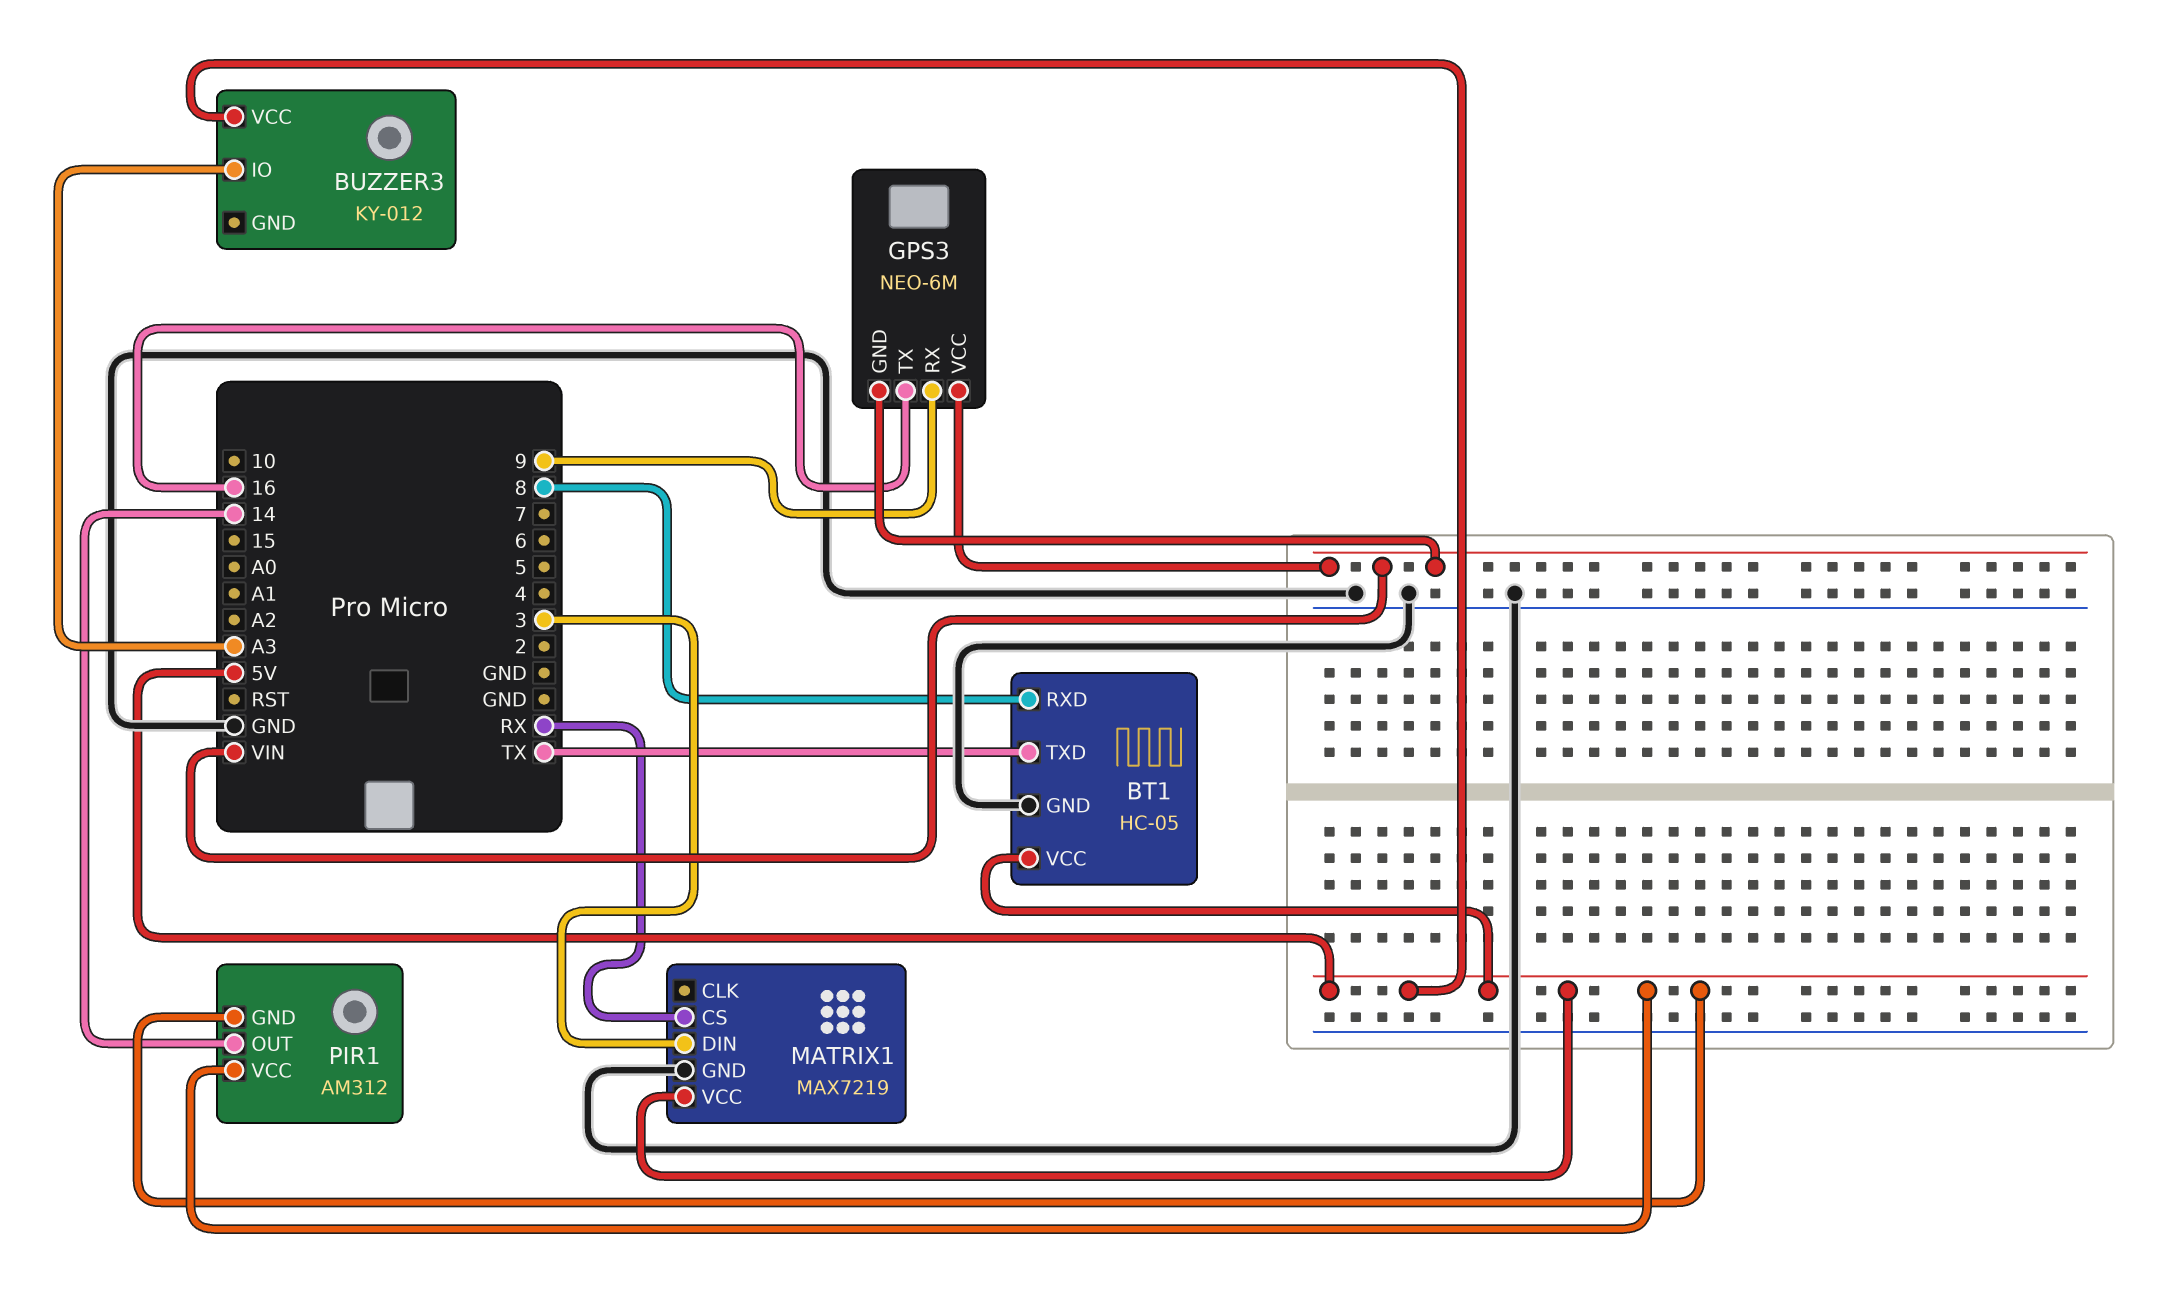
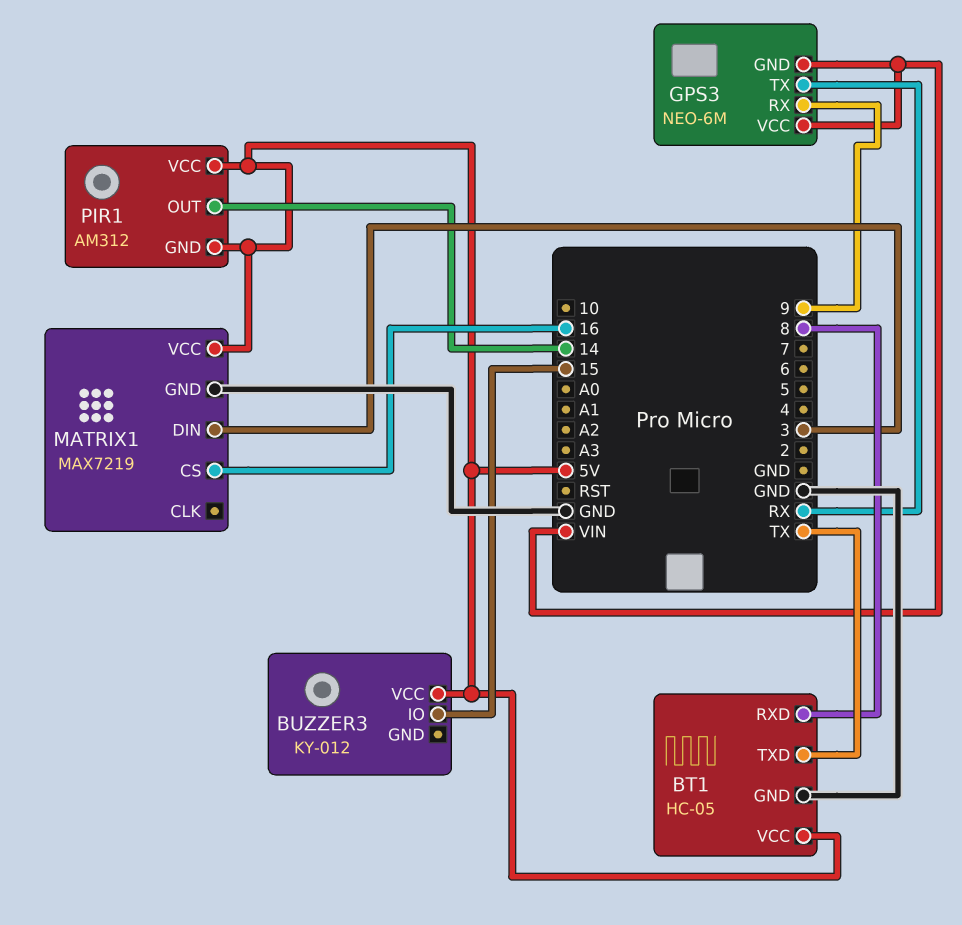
BUZZER3 pin IO: A3 -> 15
GPS3 pin TX: 16 -> RX
MATRIX1 pin CS: RX -> 16

